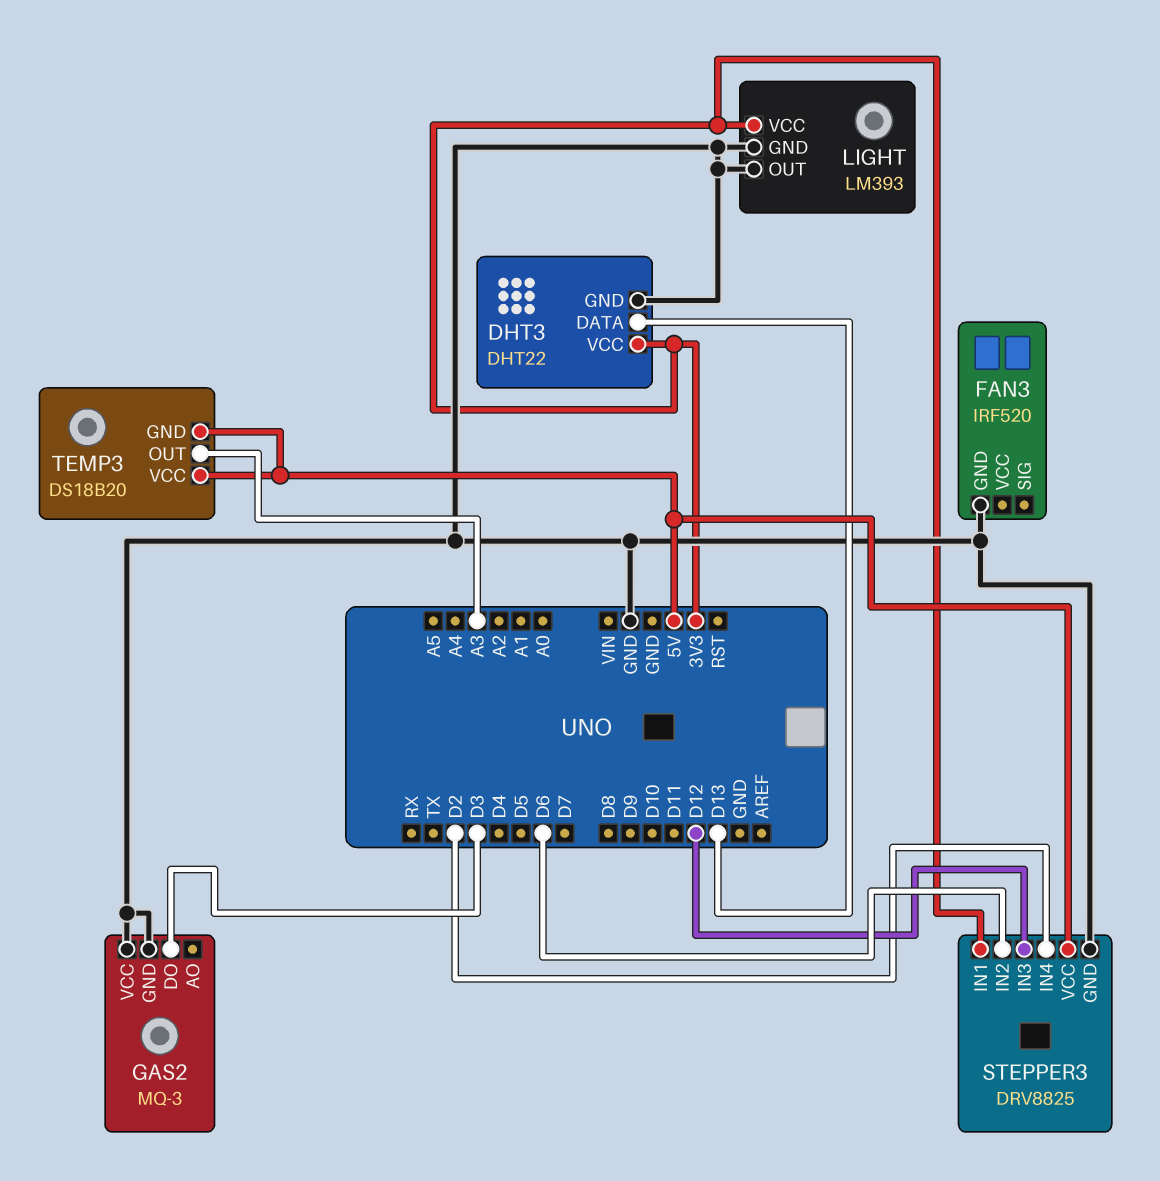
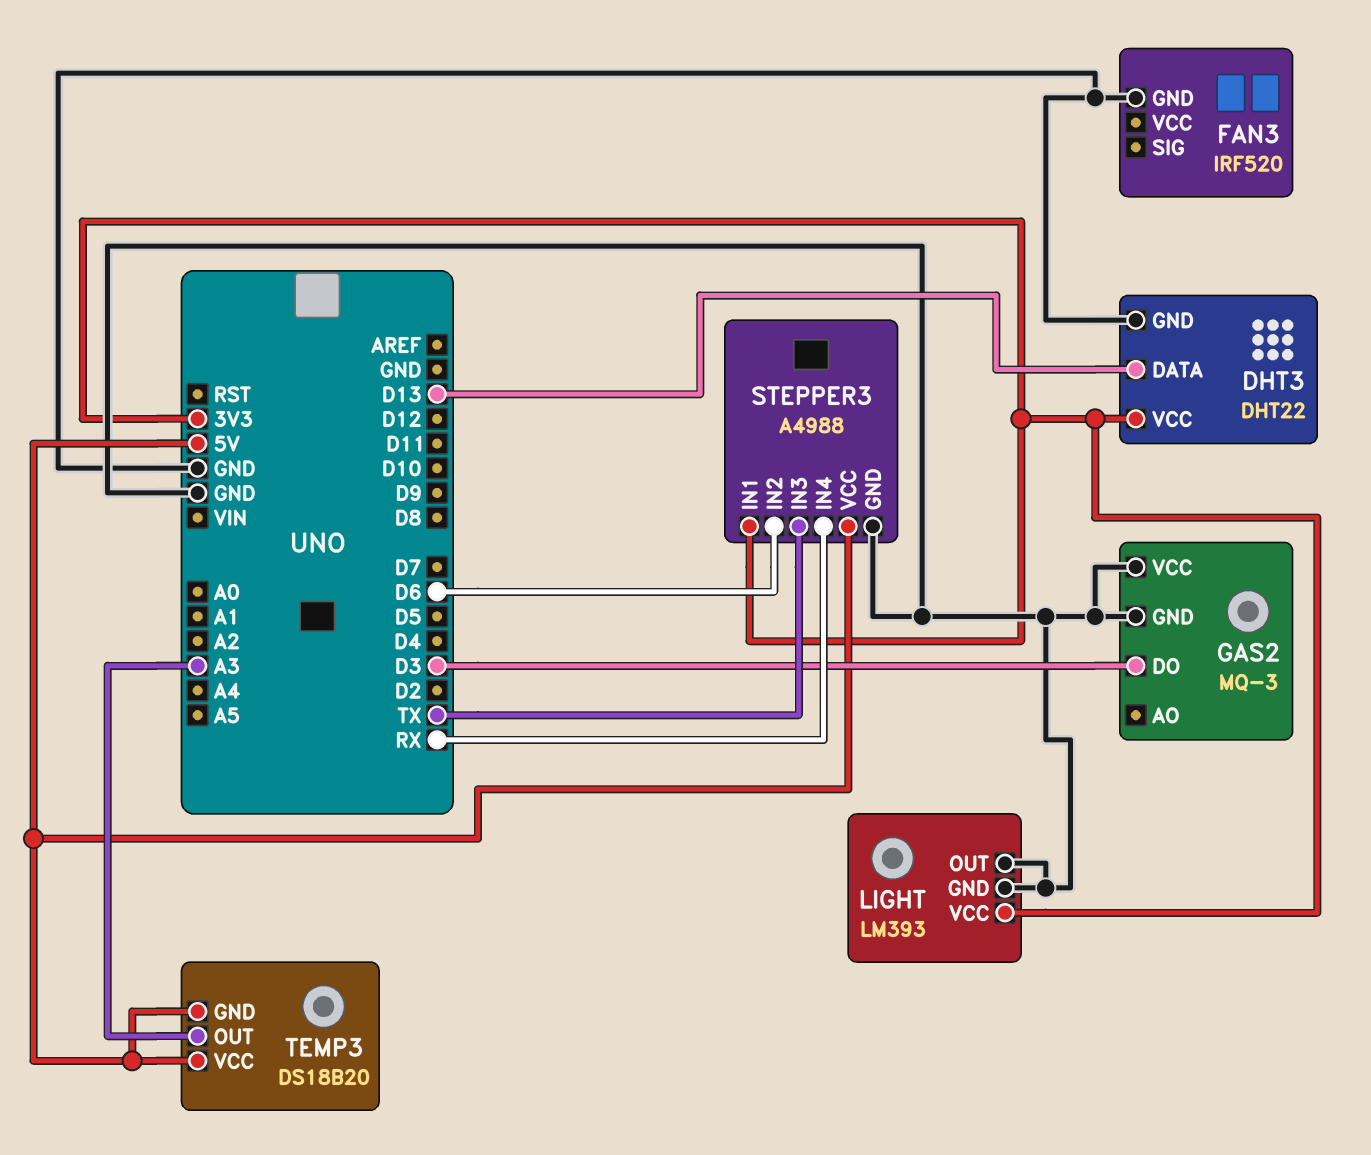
STEPPER3: DRV8825 -> A4988
STEPPER3 pin IN3: D12 -> TX
STEPPER3 pin IN4: D2 -> RX

